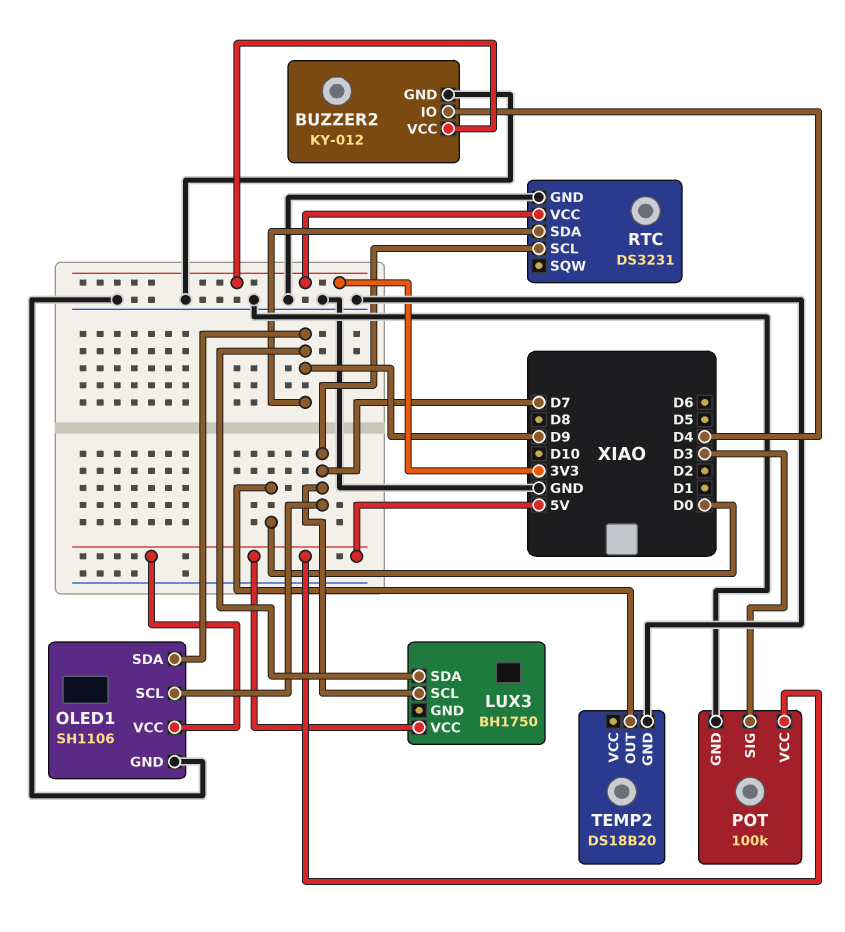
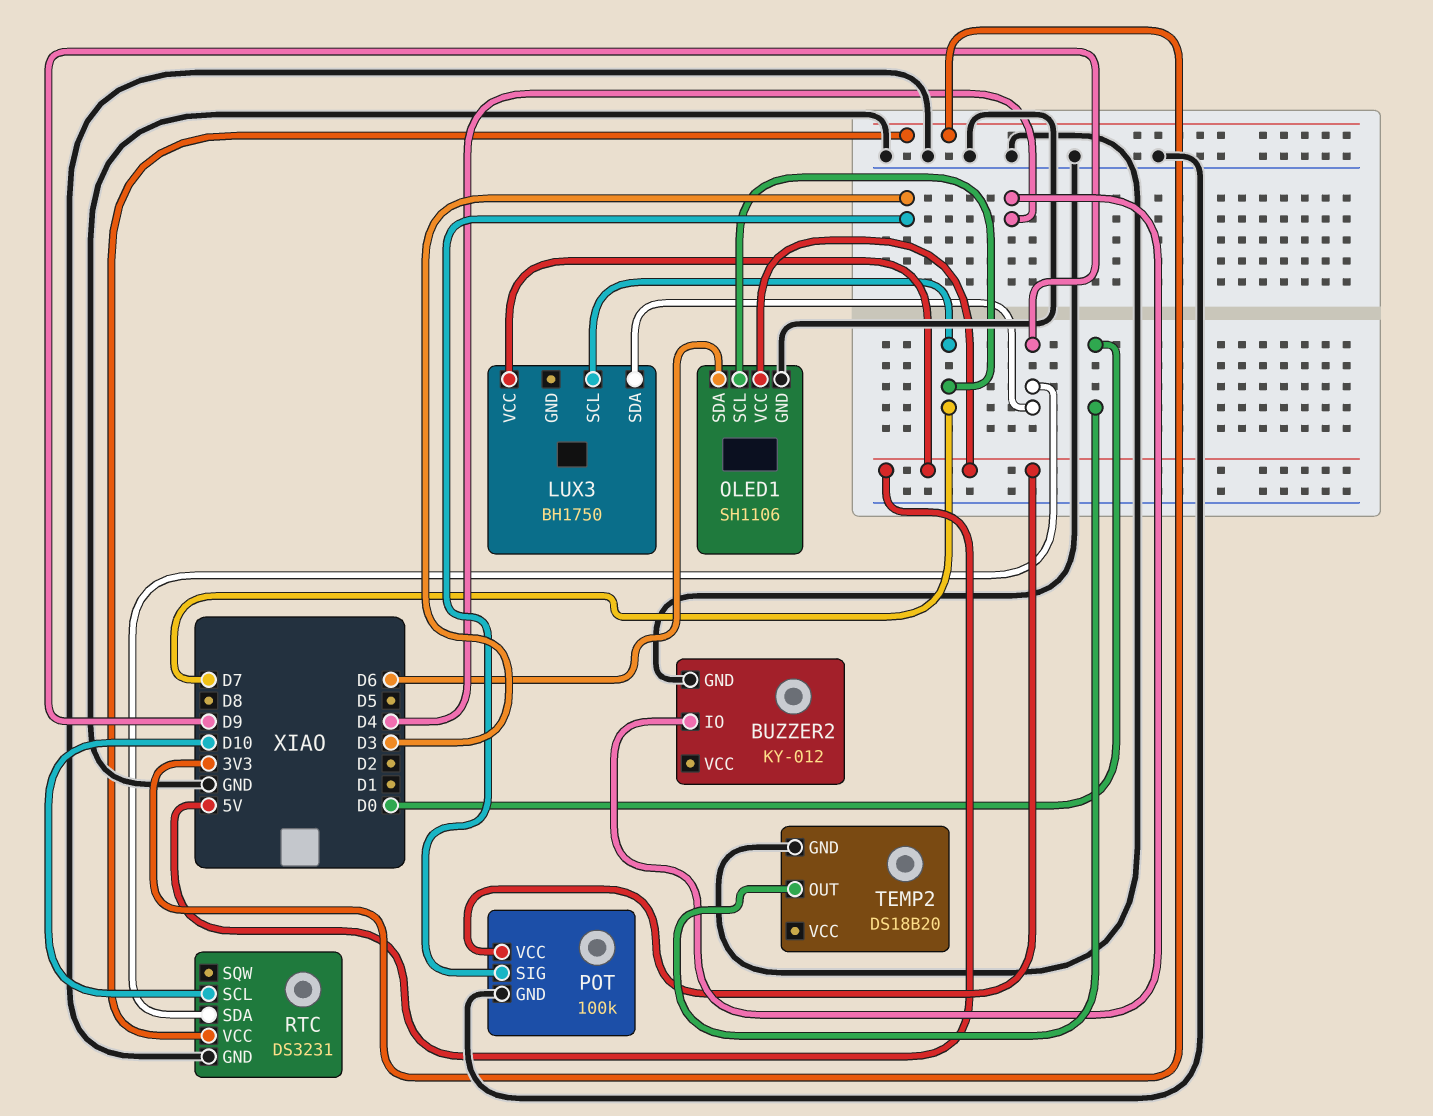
BUZZER2 pin VCC: 3V3 -> none
OLED1 pin SDA: D9 -> D6
RTC pin SCL: D7 -> D10

